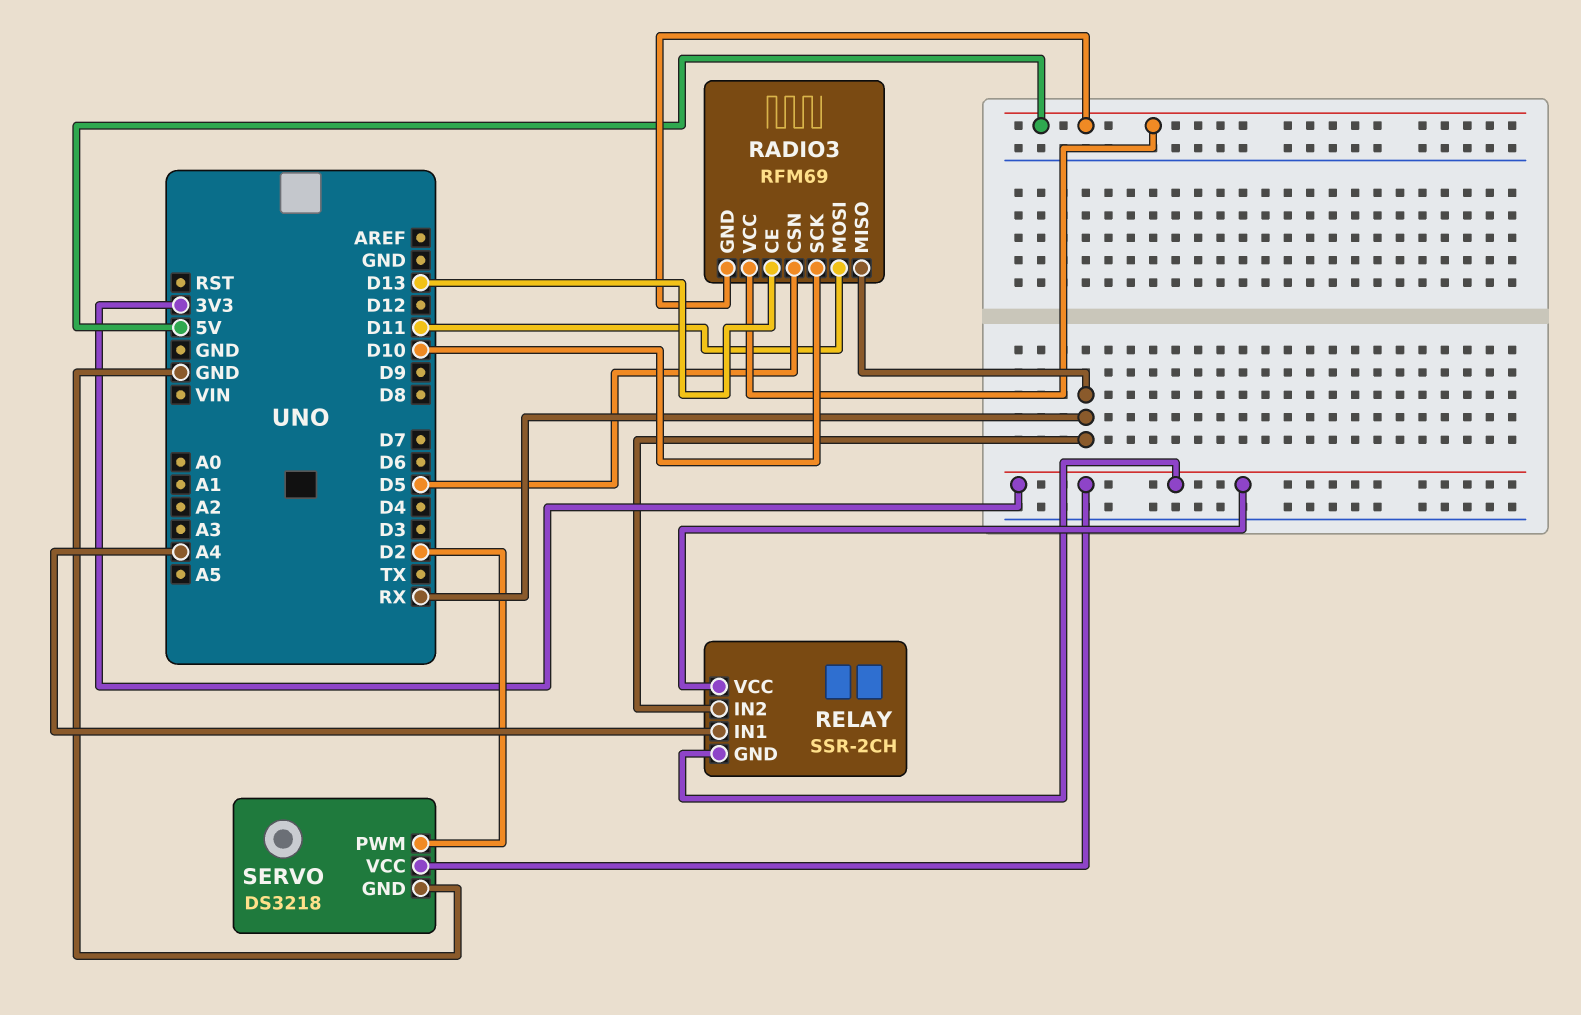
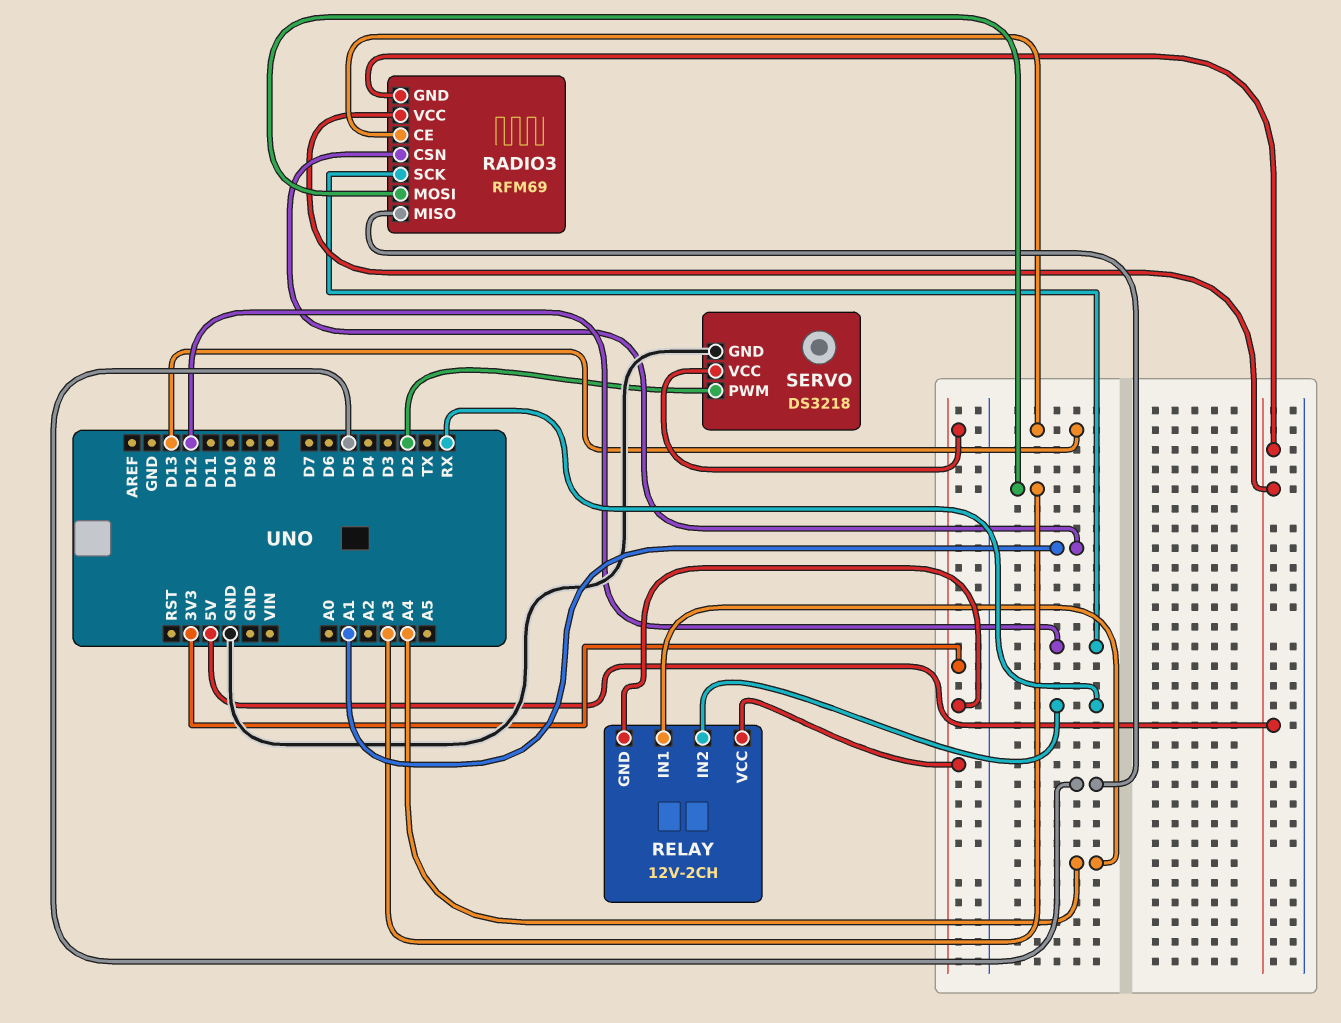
RADIO3 pin CSN: D5 -> A1
RADIO3 pin MISO: RX -> D5
RADIO3 pin MOSI: D11 -> A3
RADIO3 pin SCK: D10 -> D12
RELAY: SSR-2CH -> 12V-2CH

